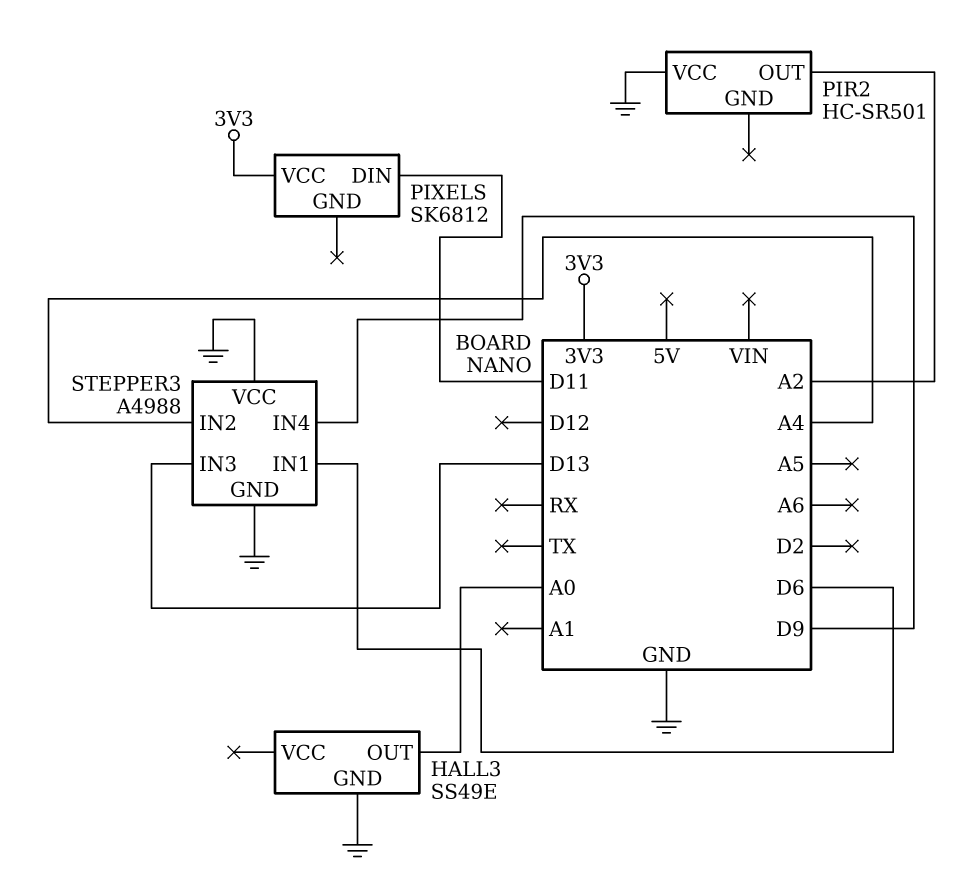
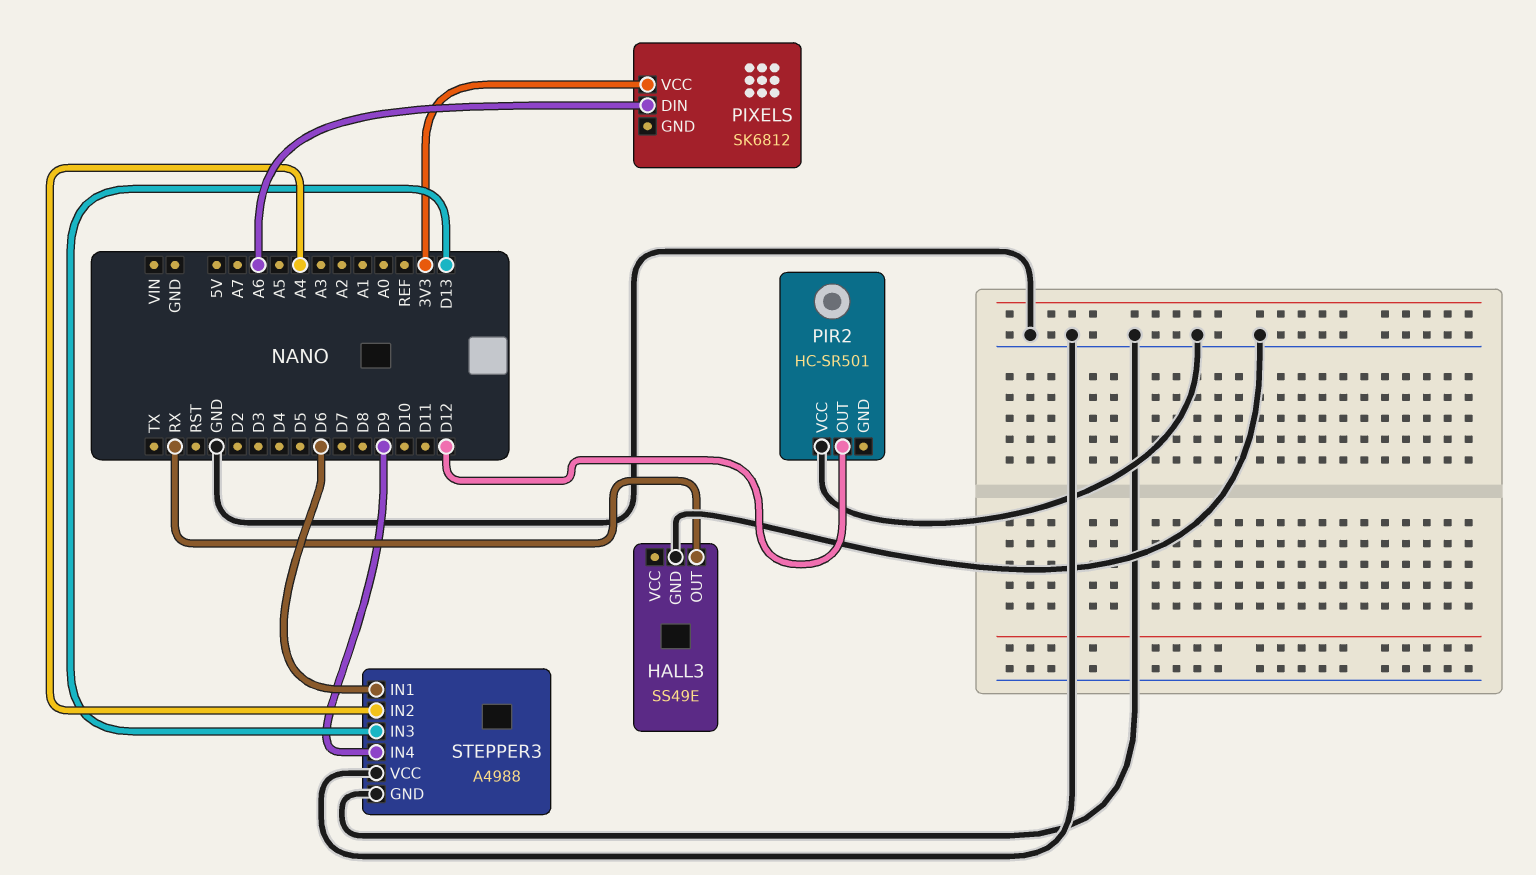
HALL3 pin OUT: A0 -> RX
PIR2 pin OUT: A2 -> D12
PIXELS pin DIN: D11 -> A6

